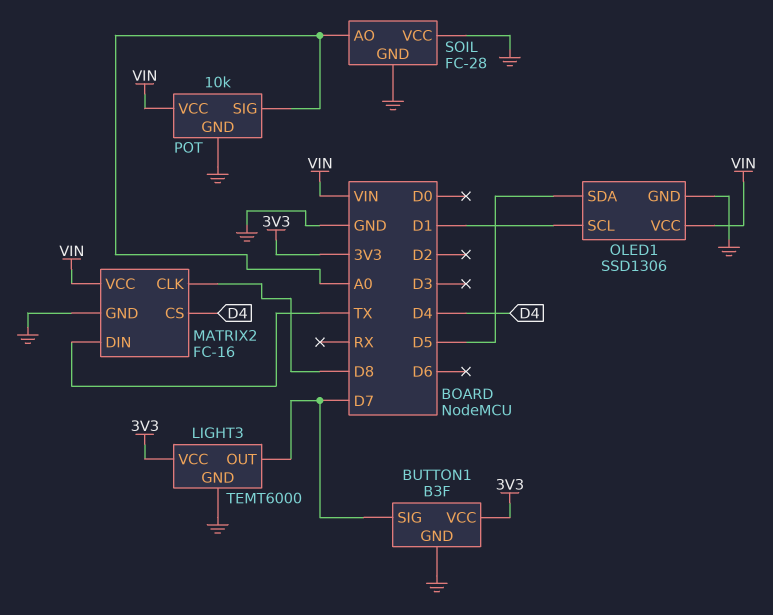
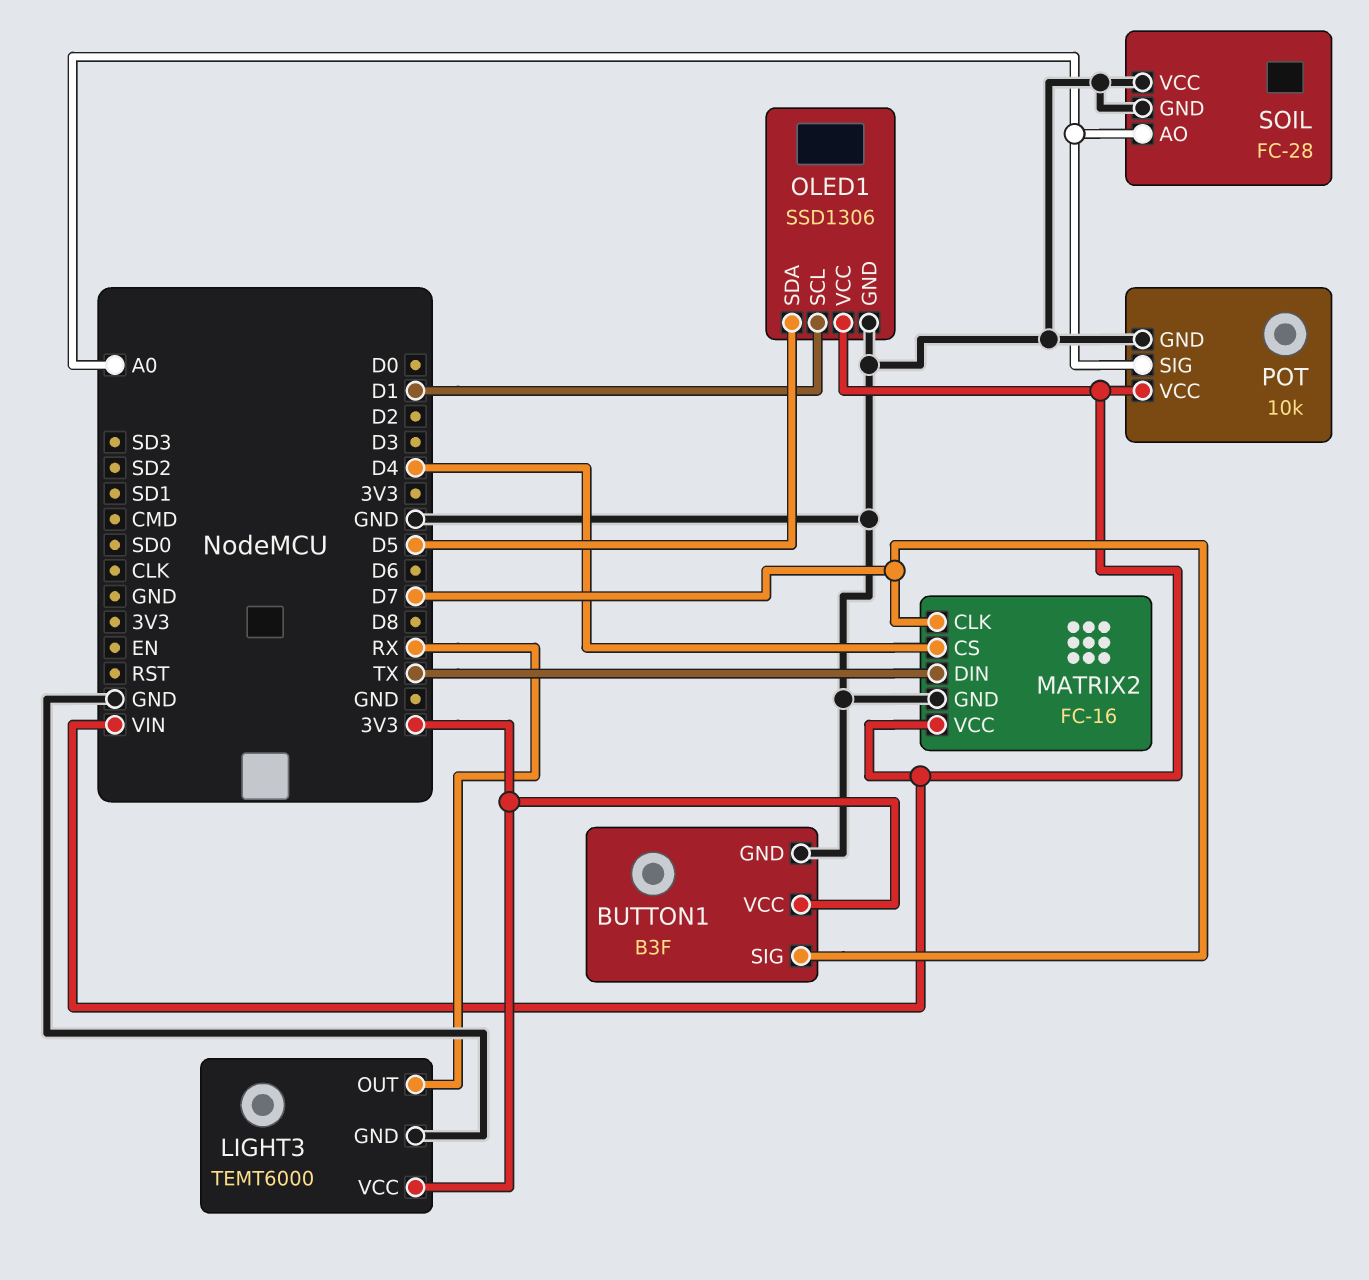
LIGHT3 pin OUT: D7 -> RX
MATRIX2 pin CLK: D8 -> D7

